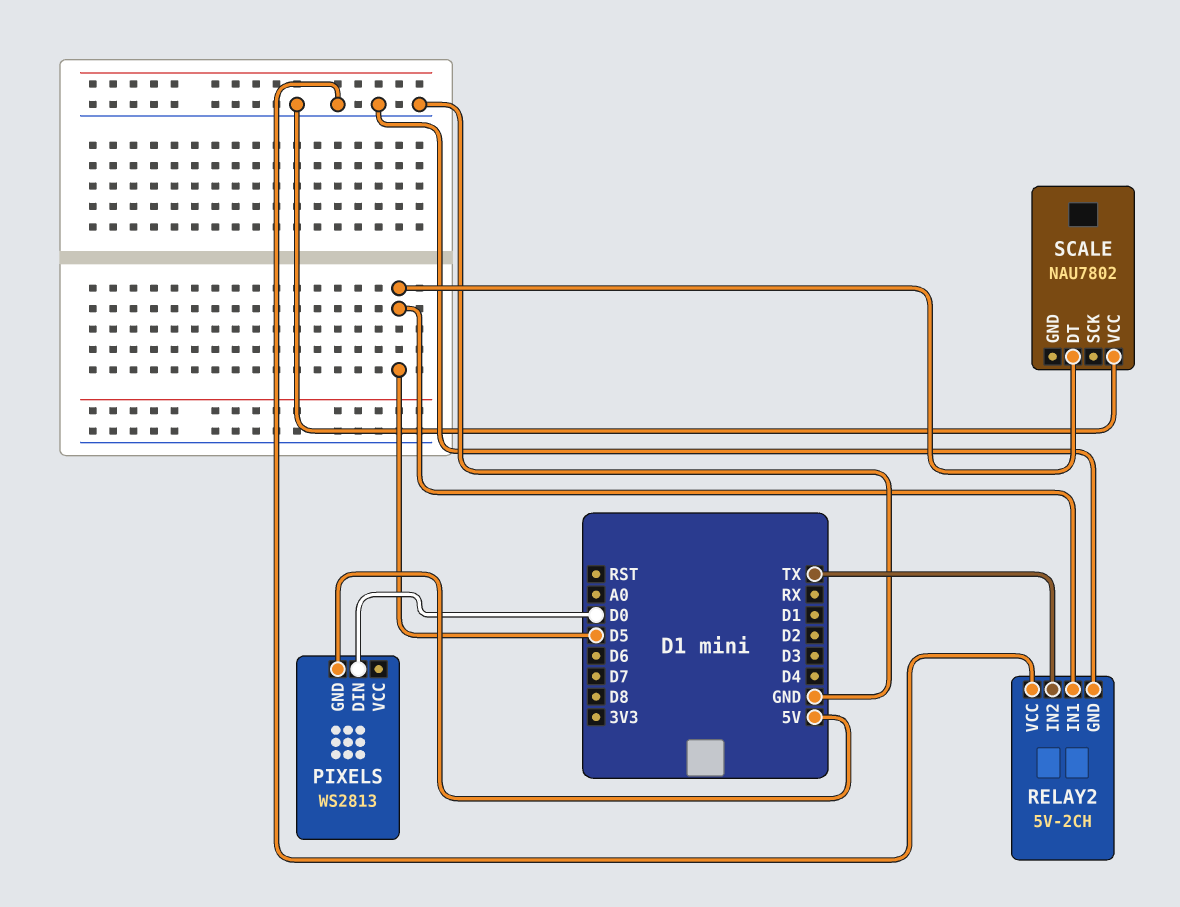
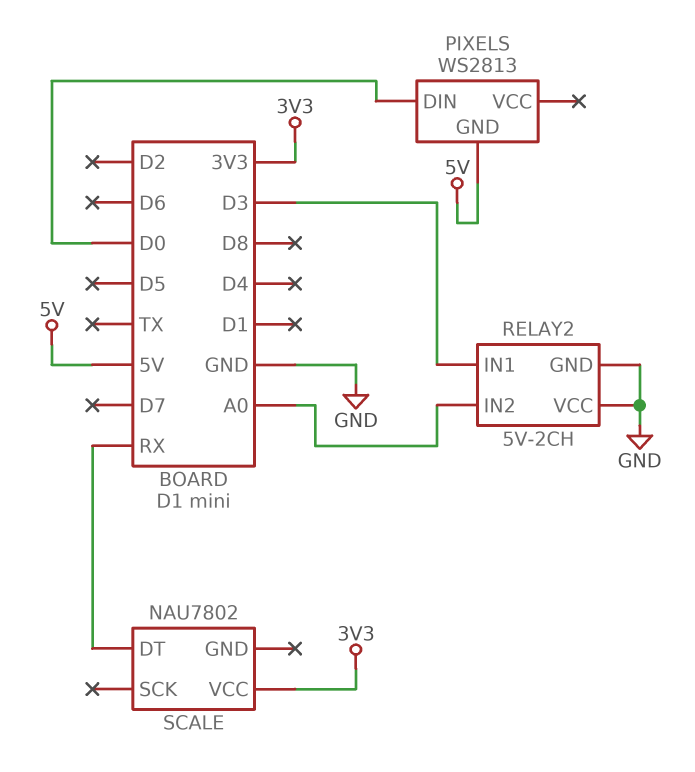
RELAY2 pin IN1: D5 -> D3
RELAY2 pin IN2: TX -> A0
SCALE pin DT: D5 -> RX
SCALE pin VCC: GND -> 3V3

